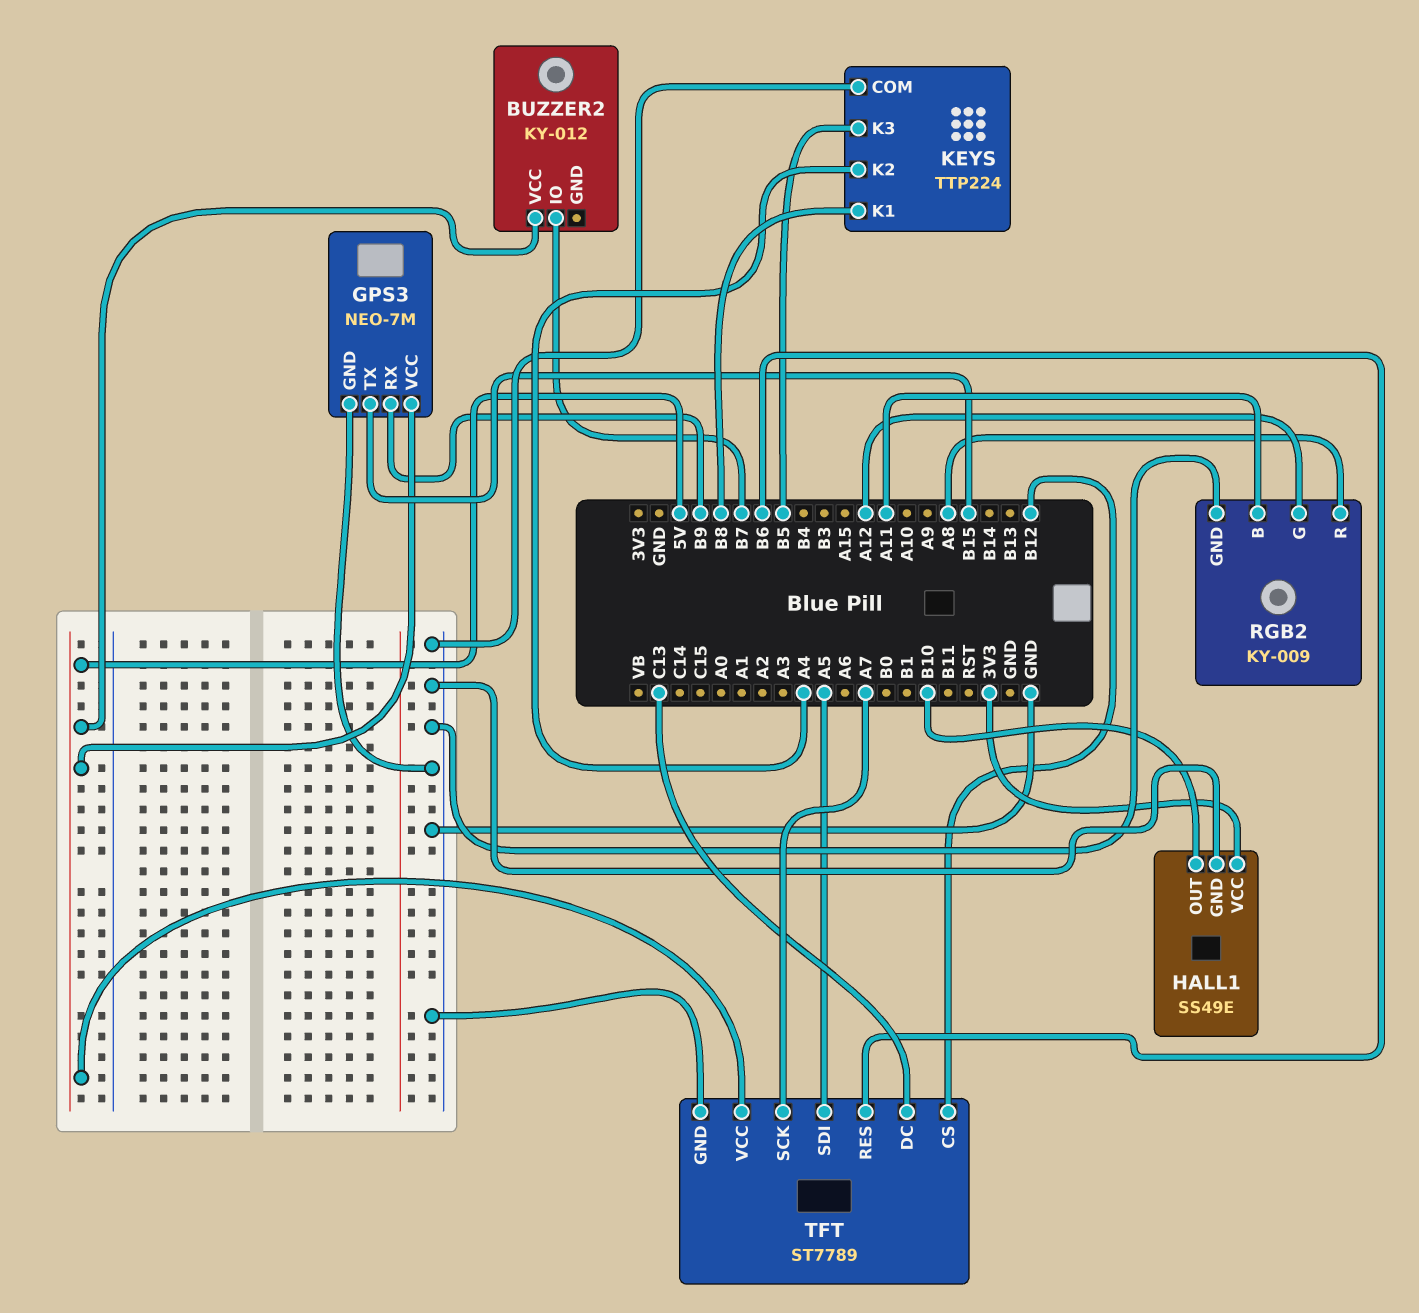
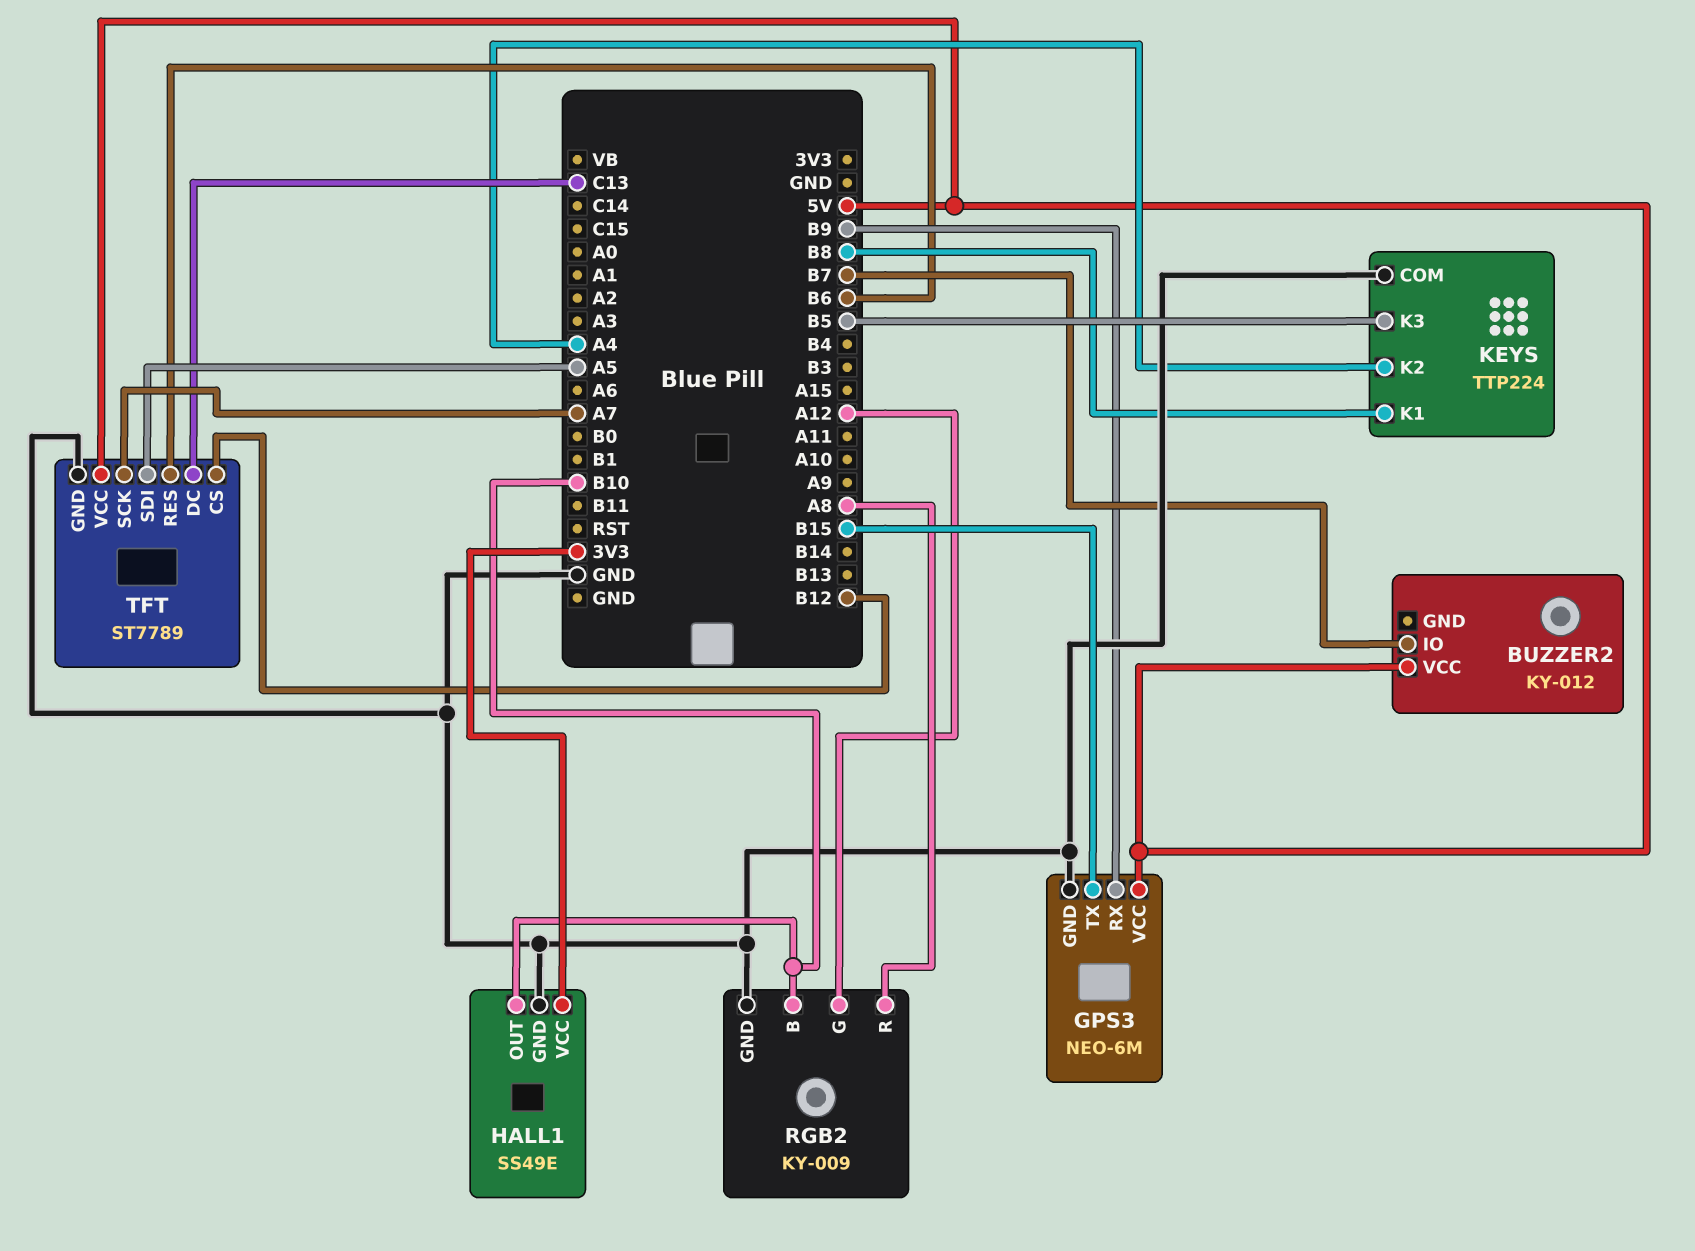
GPS3: NEO-7M -> NEO-6M
RGB2 pin B: A11 -> B10

